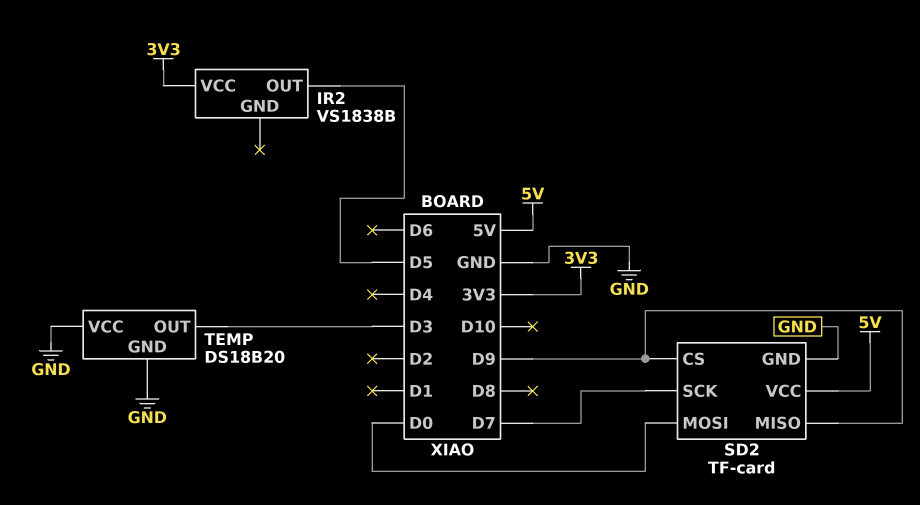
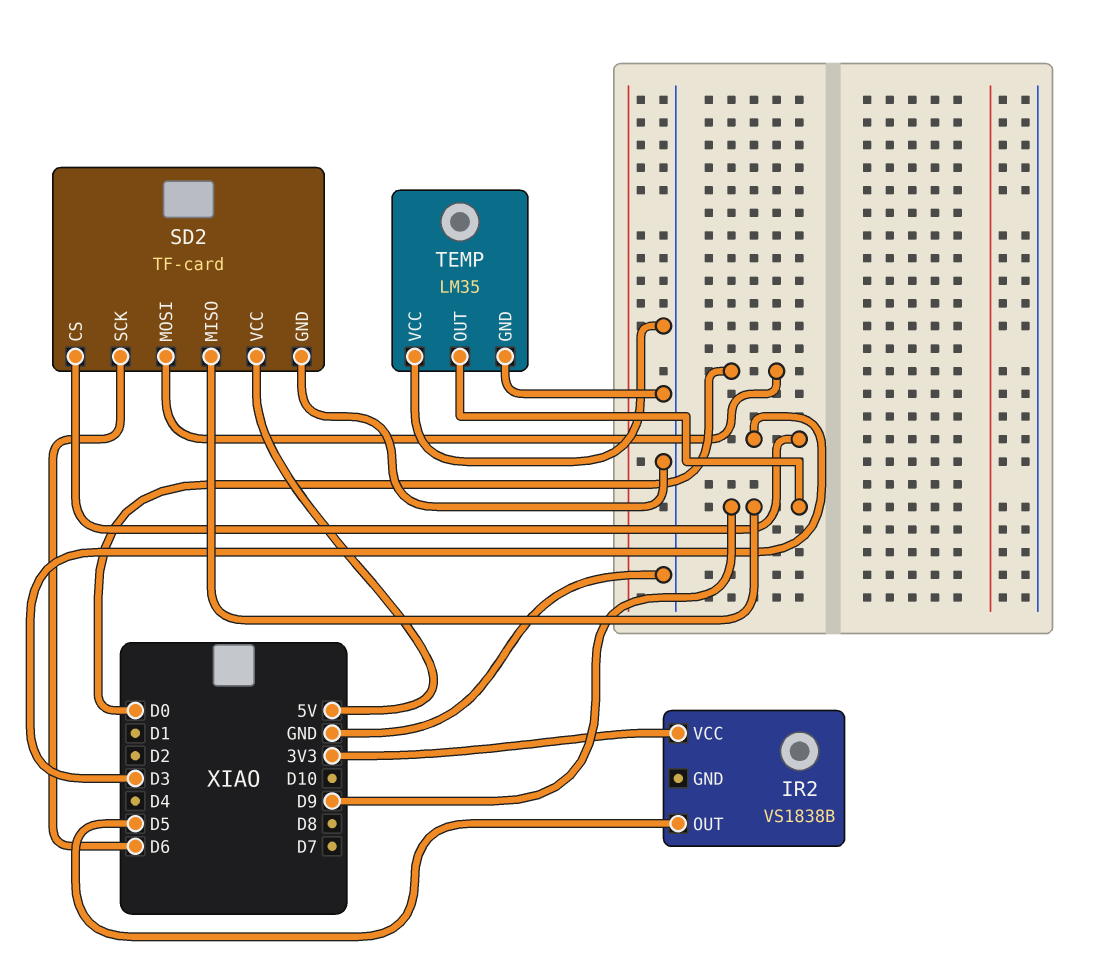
SD2 pin CS: D9 -> D3
SD2 pin SCK: D7 -> D6
TEMP: DS18B20 -> LM35
TEMP pin OUT: D3 -> D9

